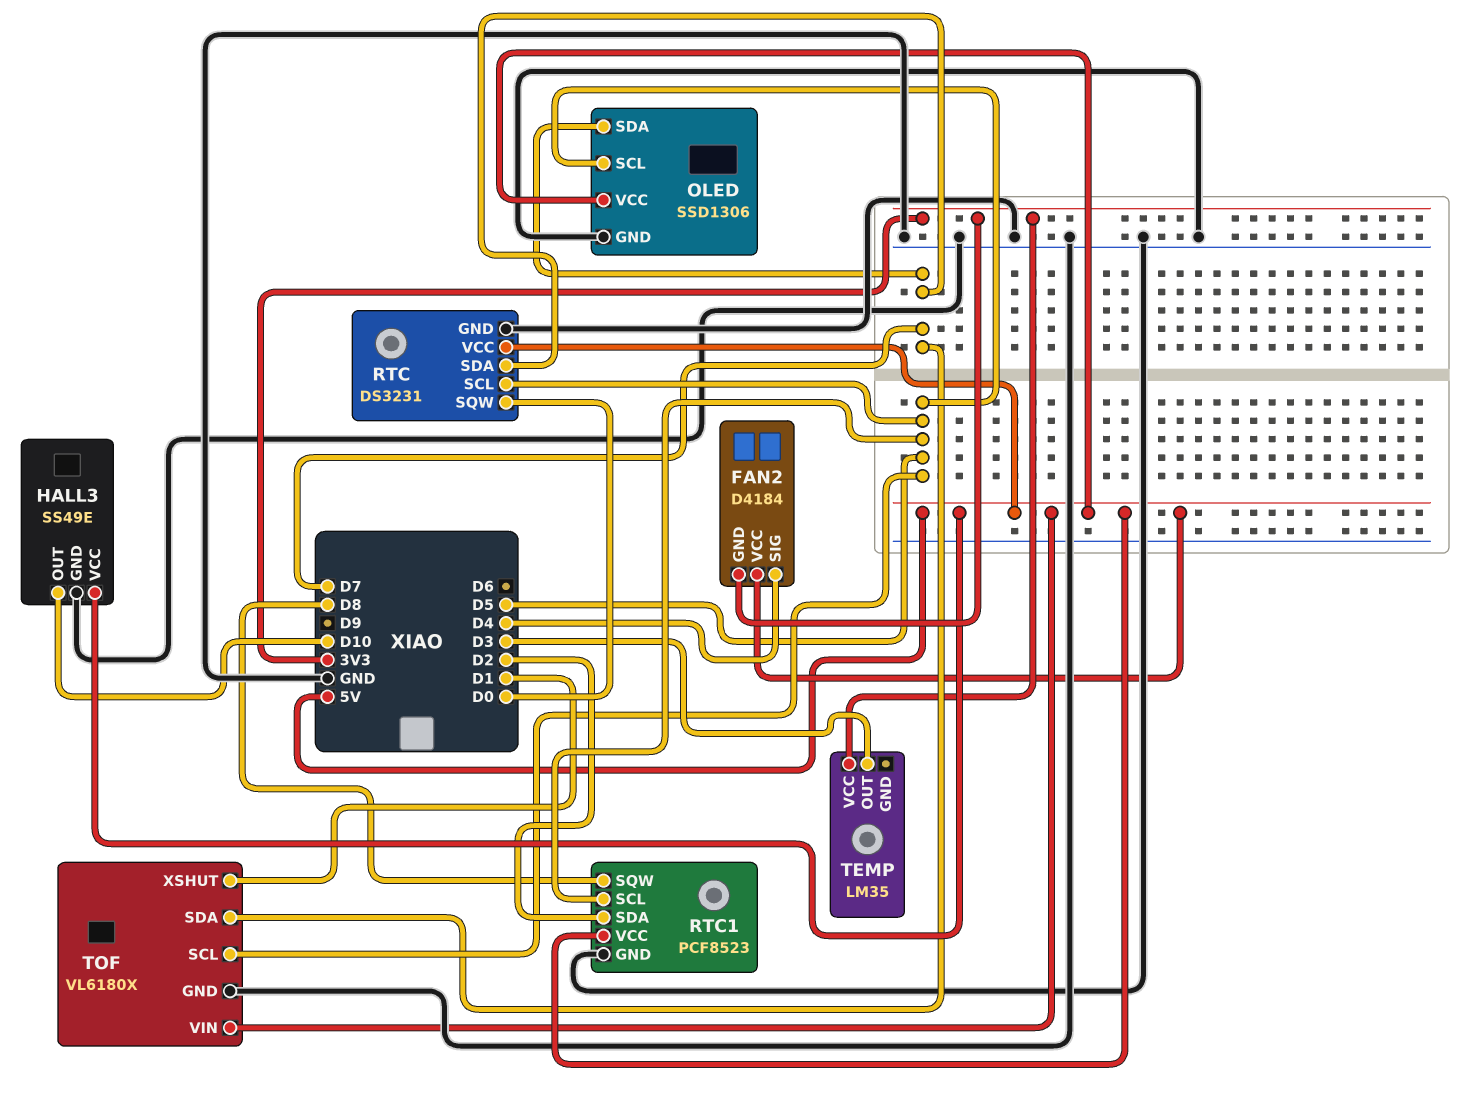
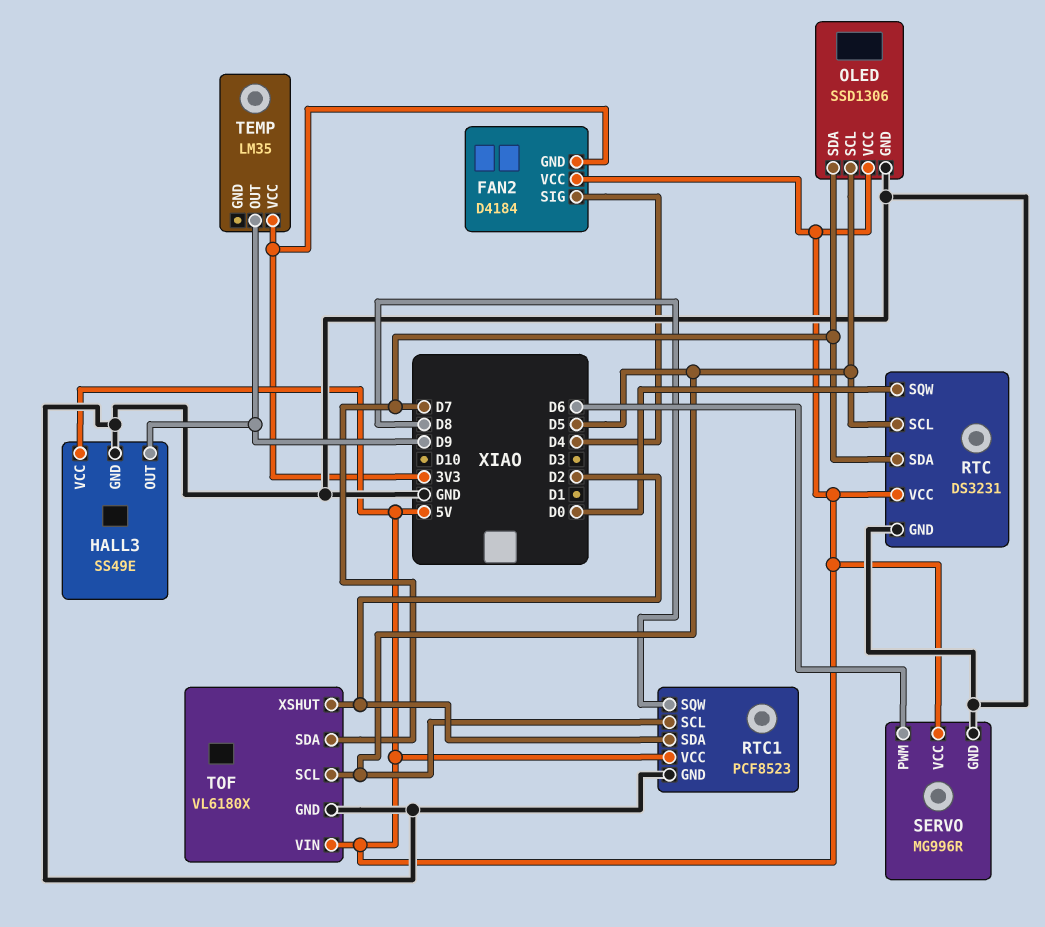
HALL3 pin OUT: D10 -> D9
SERVO: none -> MG996R
SERVO pin GND: none -> GND
SERVO pin PWM: none -> D6
SERVO pin VCC: none -> 5V
TEMP pin OUT: D3 -> D9
TOF pin XSHUT: D1 -> D2

